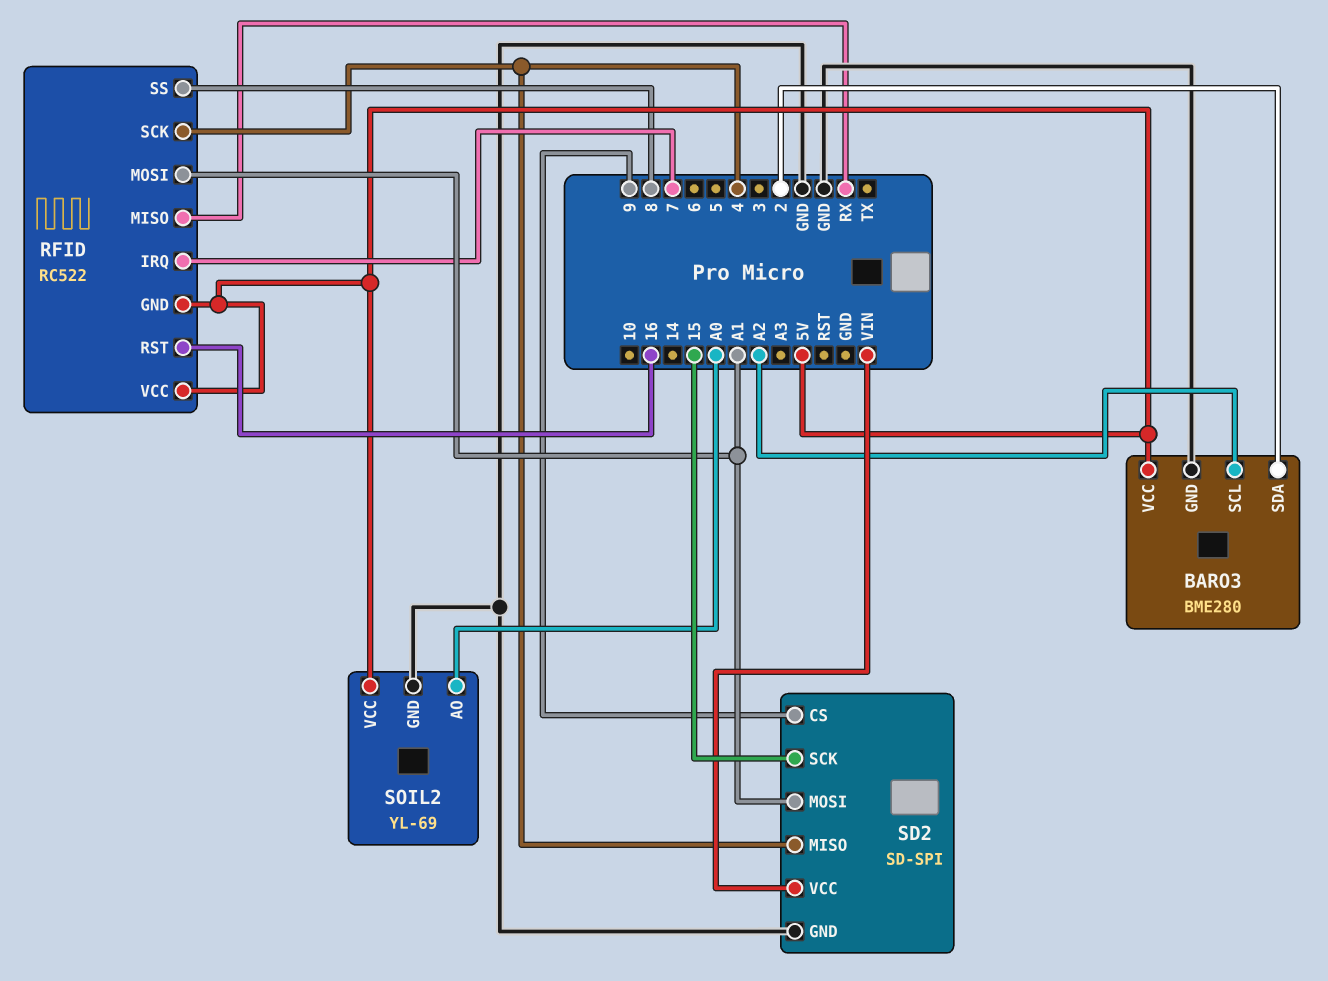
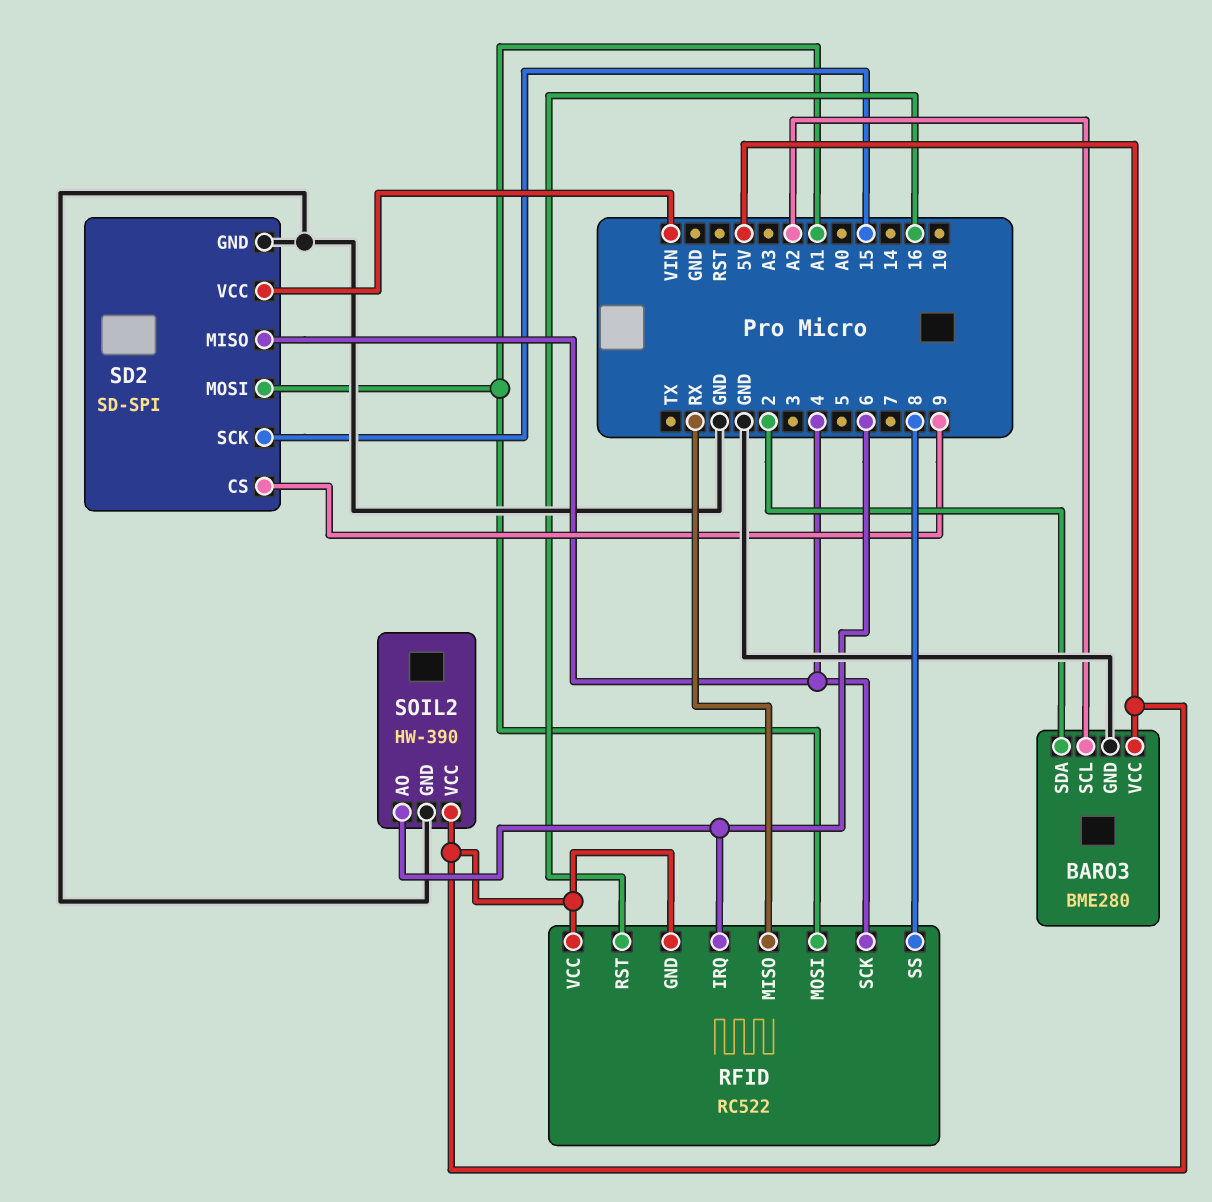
RFID pin IRQ: 7 -> 6
SOIL2: YL-69 -> HW-390
SOIL2 pin AO: A0 -> 6

